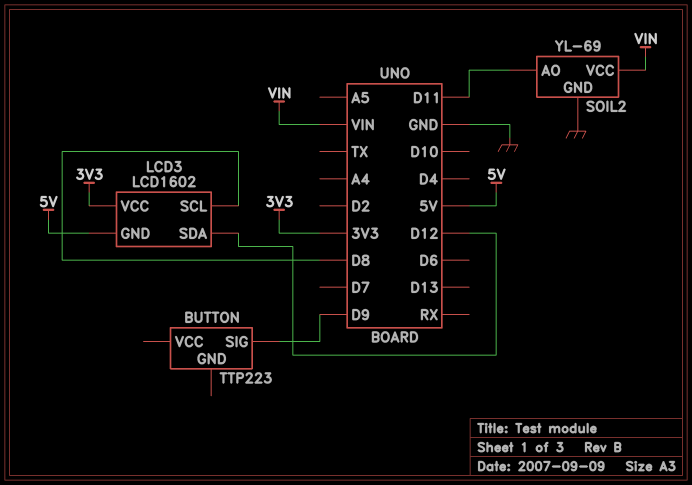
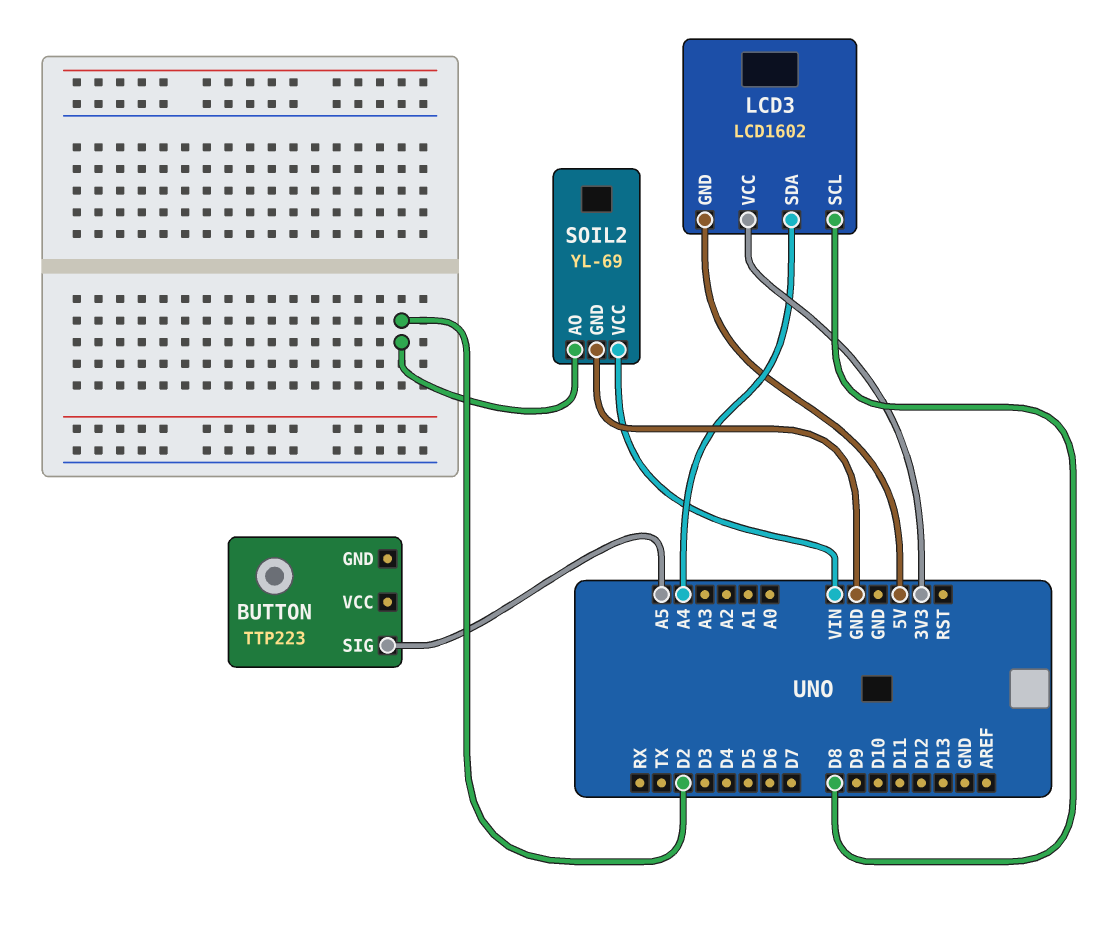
BUTTON pin SIG: D9 -> A5
LCD3 pin SDA: D12 -> A4
SOIL2 pin AO: D11 -> D2

